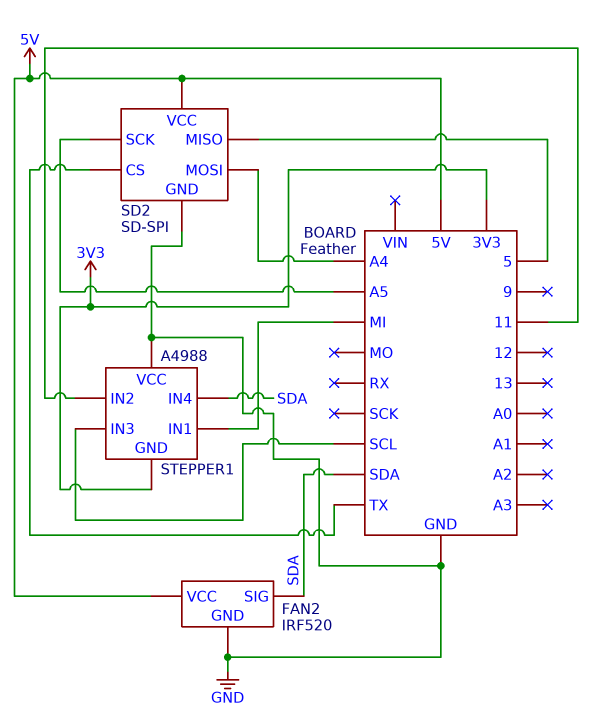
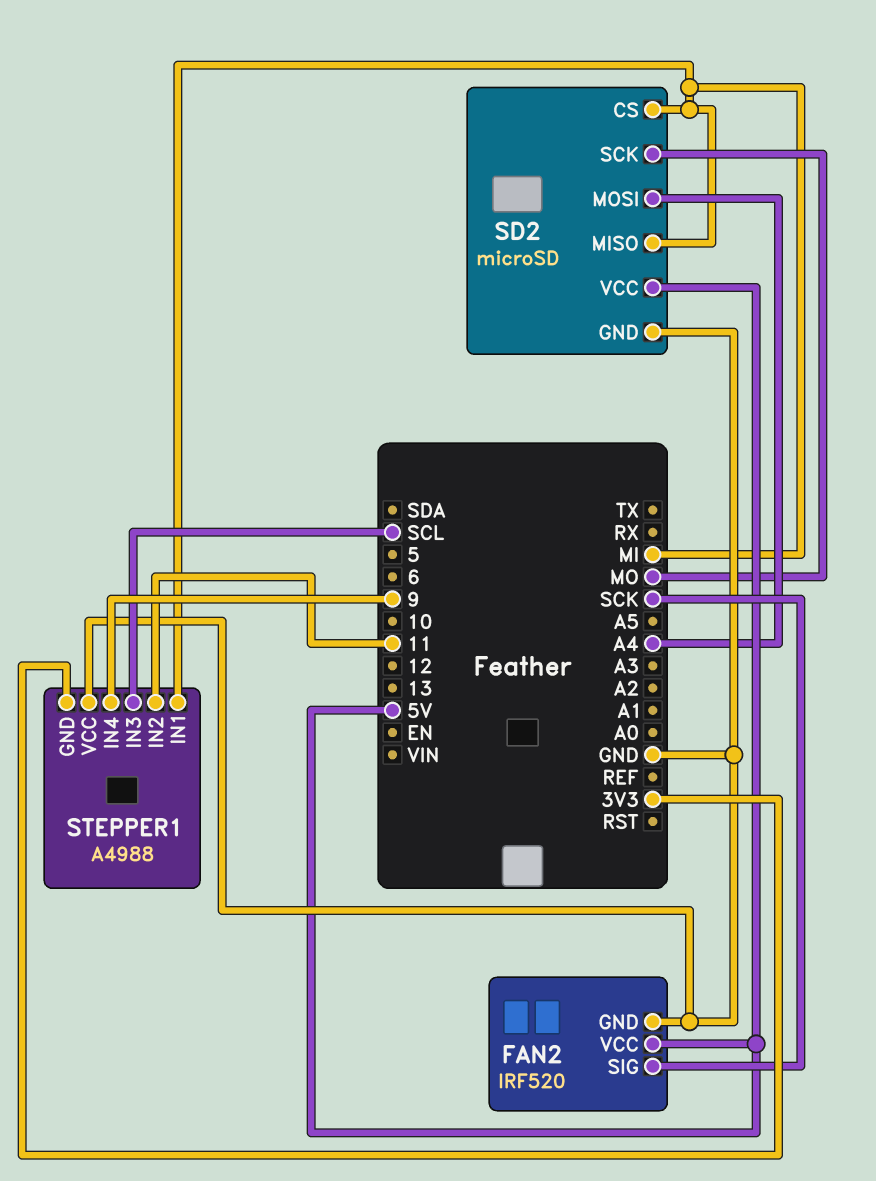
FAN2 pin SIG: SDA -> SCK
SD2: SD-SPI -> microSD
SD2 pin CS: TX -> MI
SD2 pin MISO: 5 -> MI
SD2 pin SCK: A5 -> MO
STEPPER1 pin IN4: SDA -> 9

